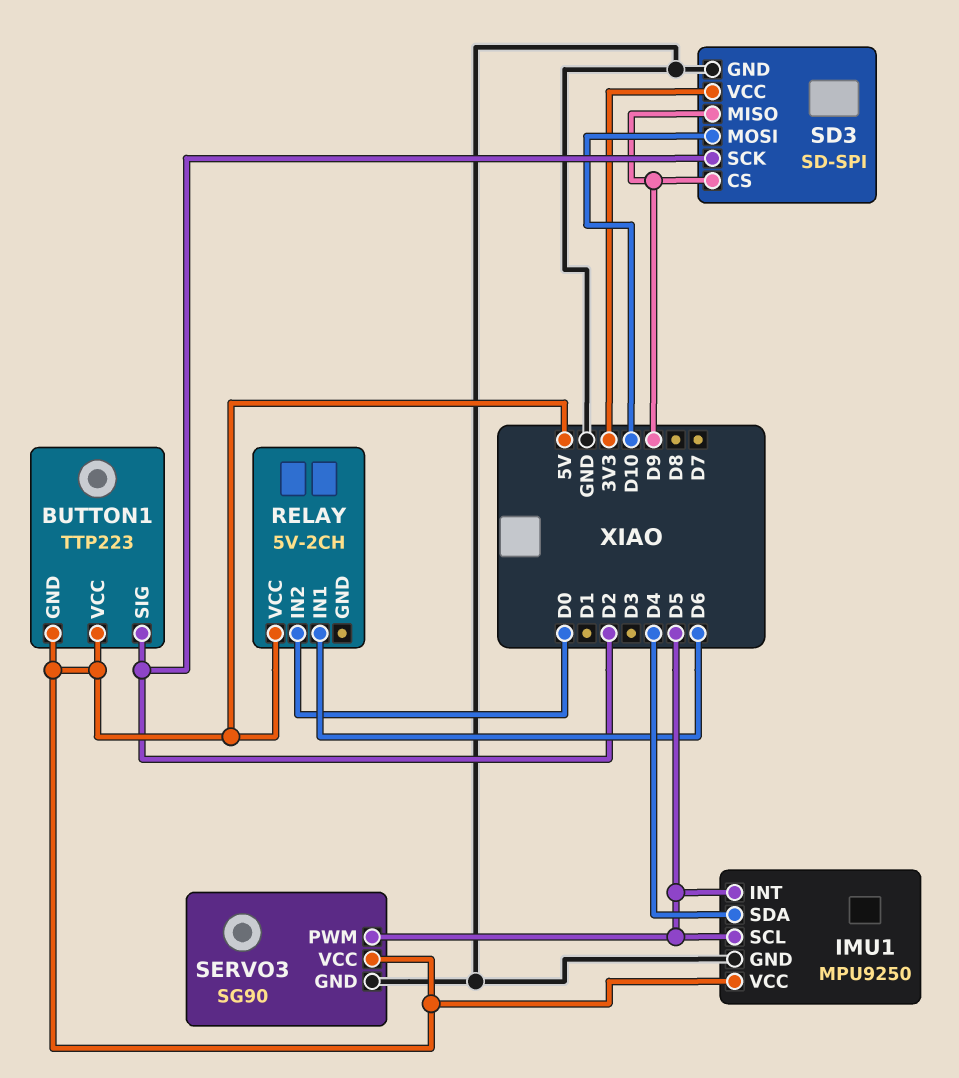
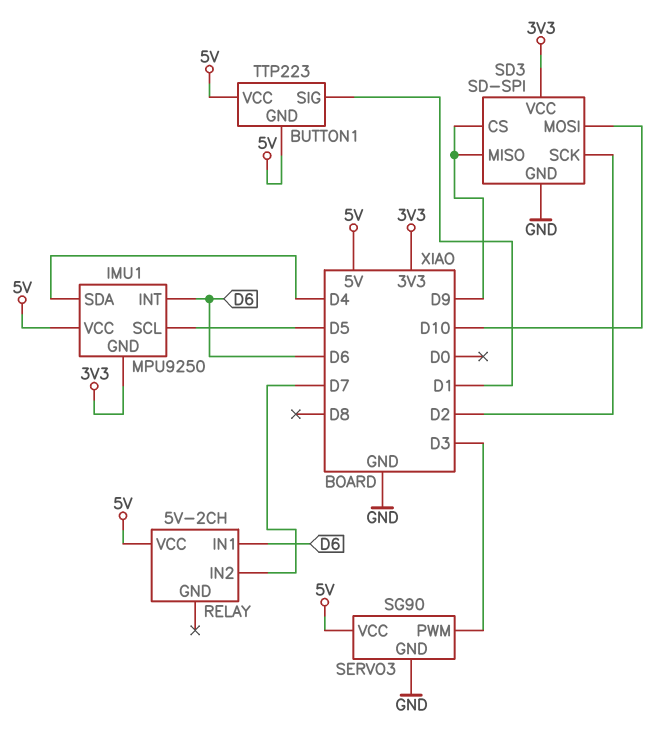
BUTTON1 pin SIG: D2 -> D1
IMU1 pin GND: GND -> 3V3
IMU1 pin INT: D5 -> D6
RELAY pin IN2: D0 -> D7
SERVO3 pin PWM: D5 -> D3

